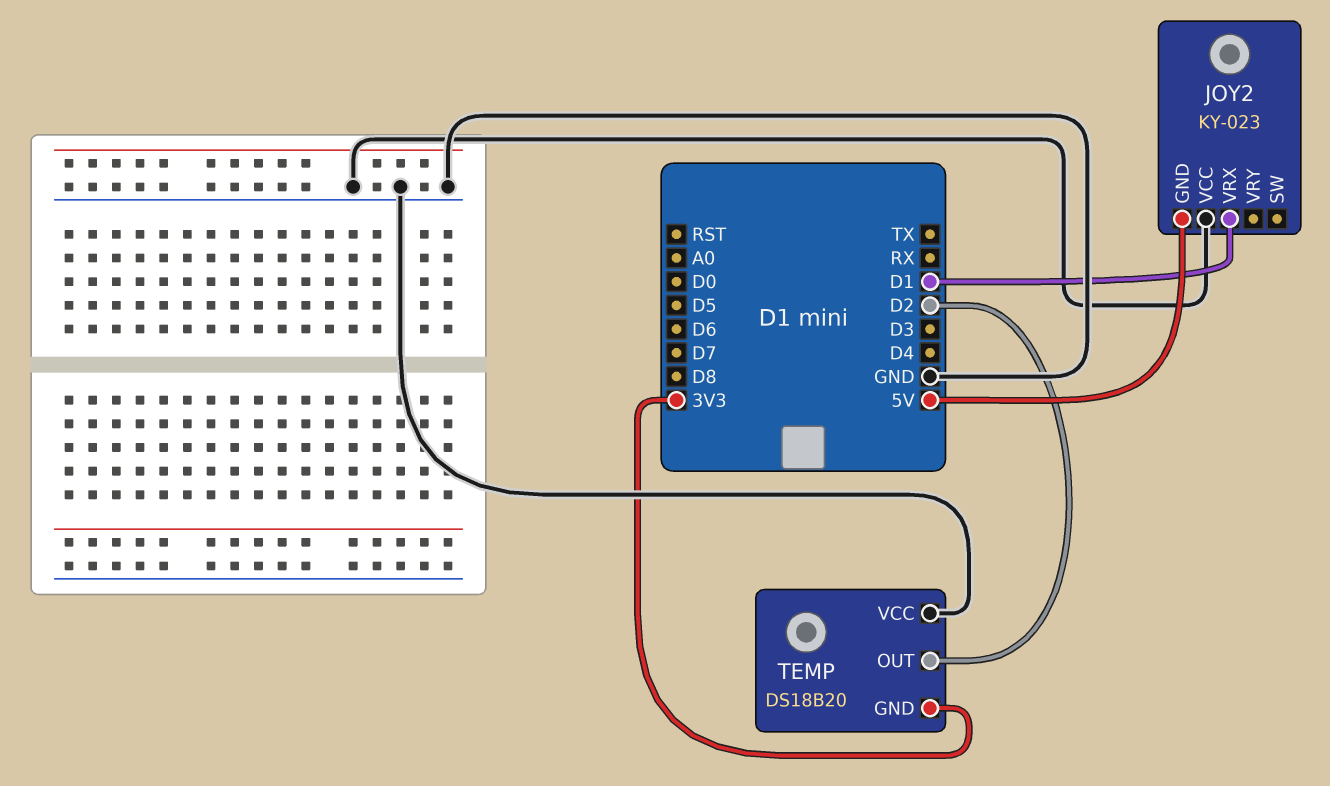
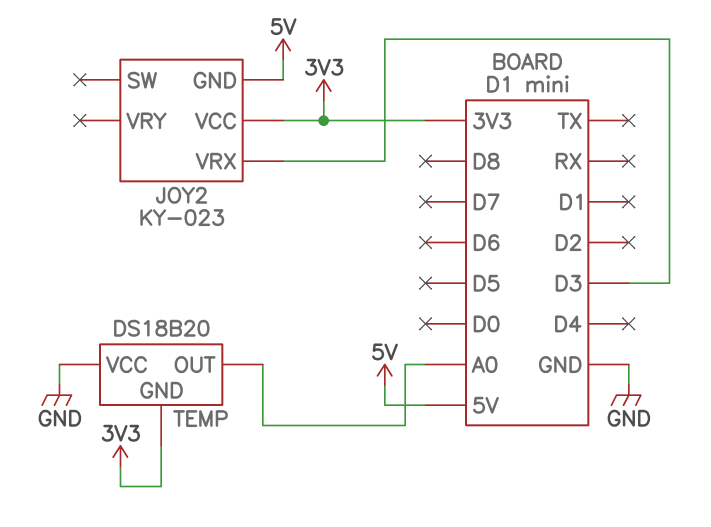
JOY2 pin VCC: GND -> 3V3
JOY2 pin VRX: D1 -> D3
TEMP pin OUT: D2 -> A0

